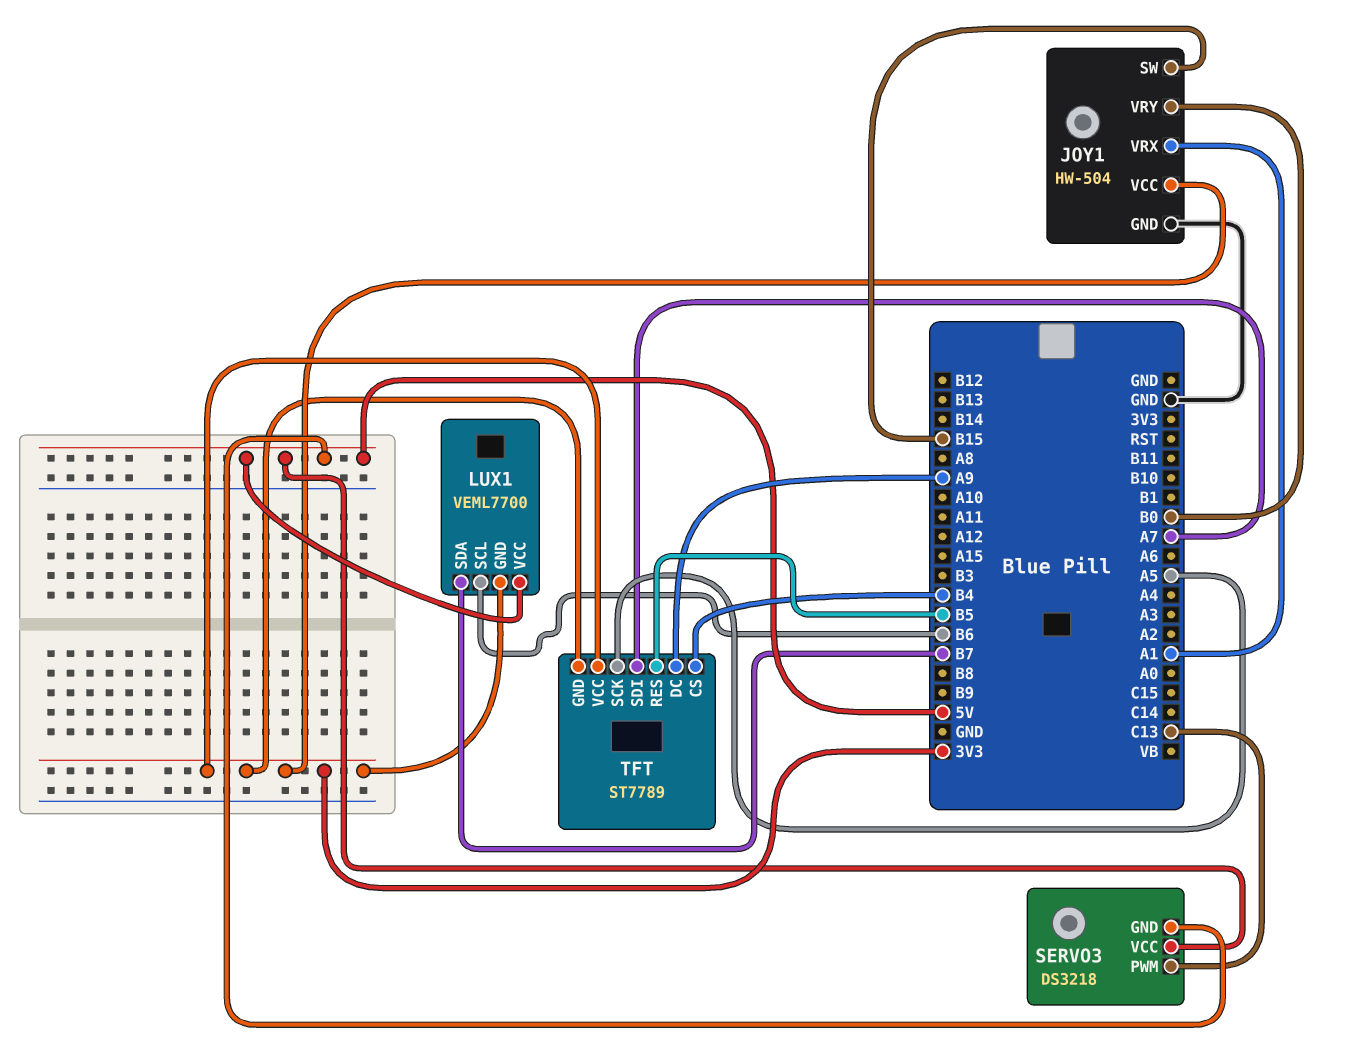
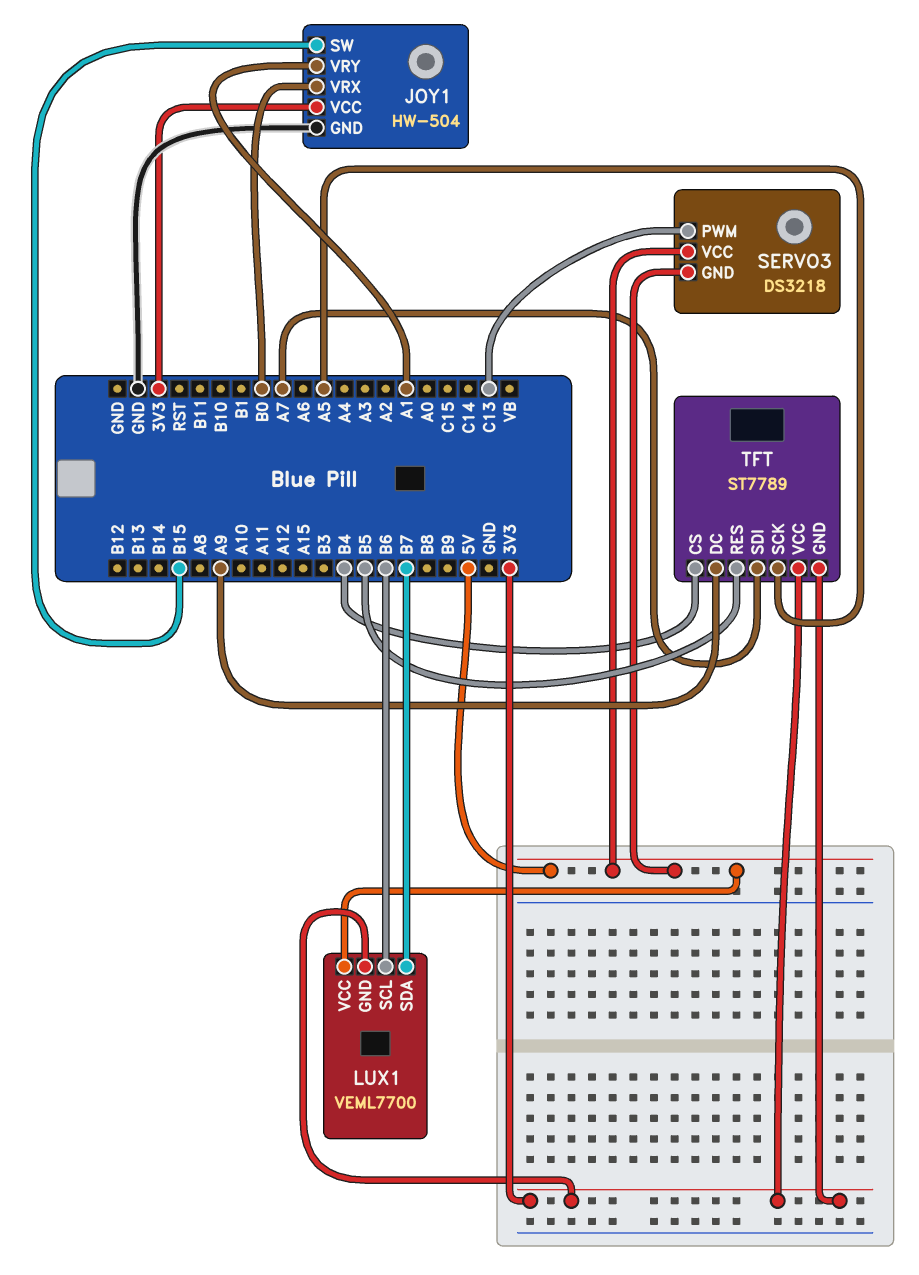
JOY1 pin VRX: A1 -> B0
JOY1 pin VRY: B0 -> A1

